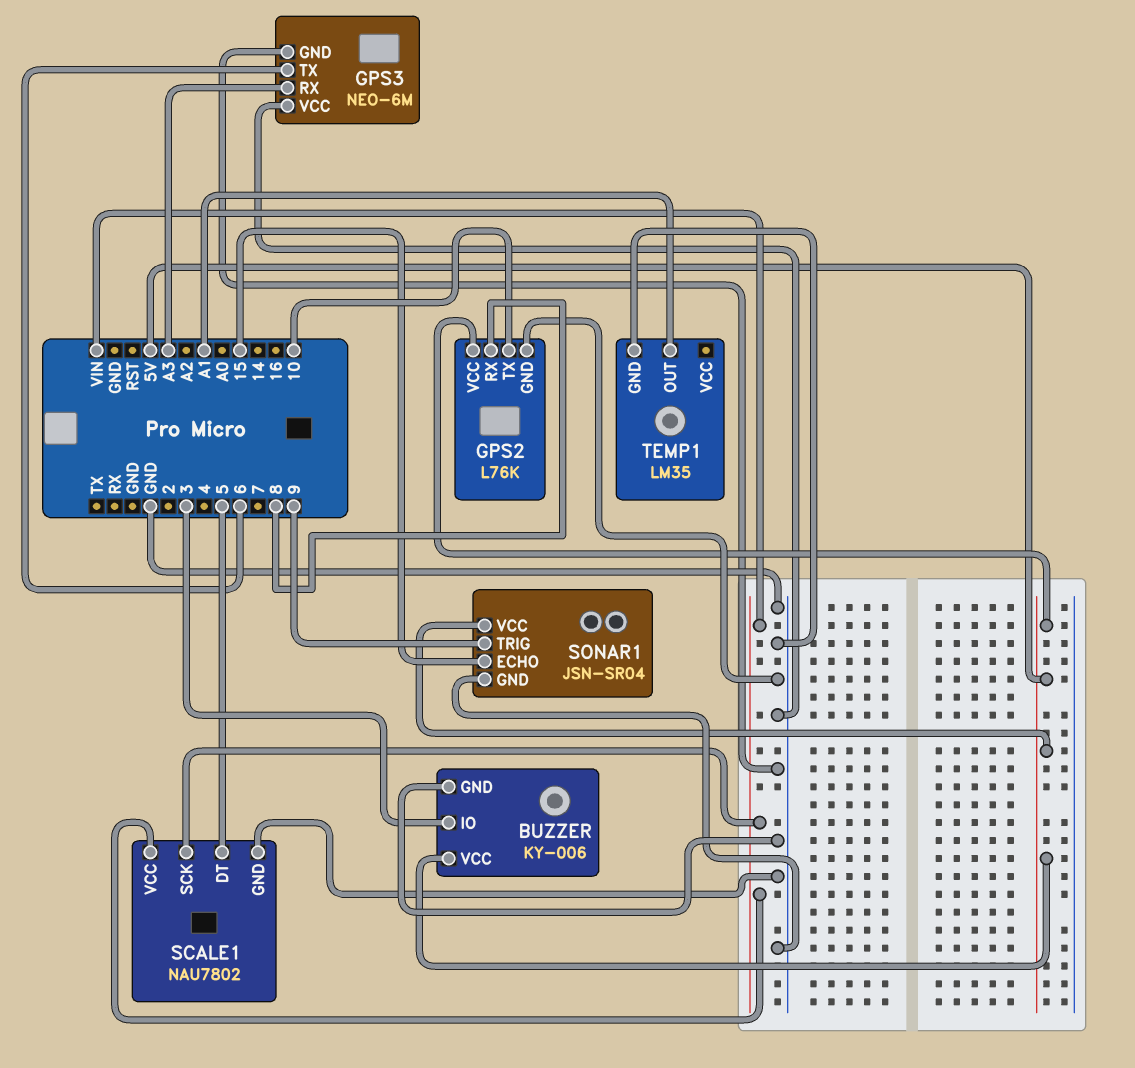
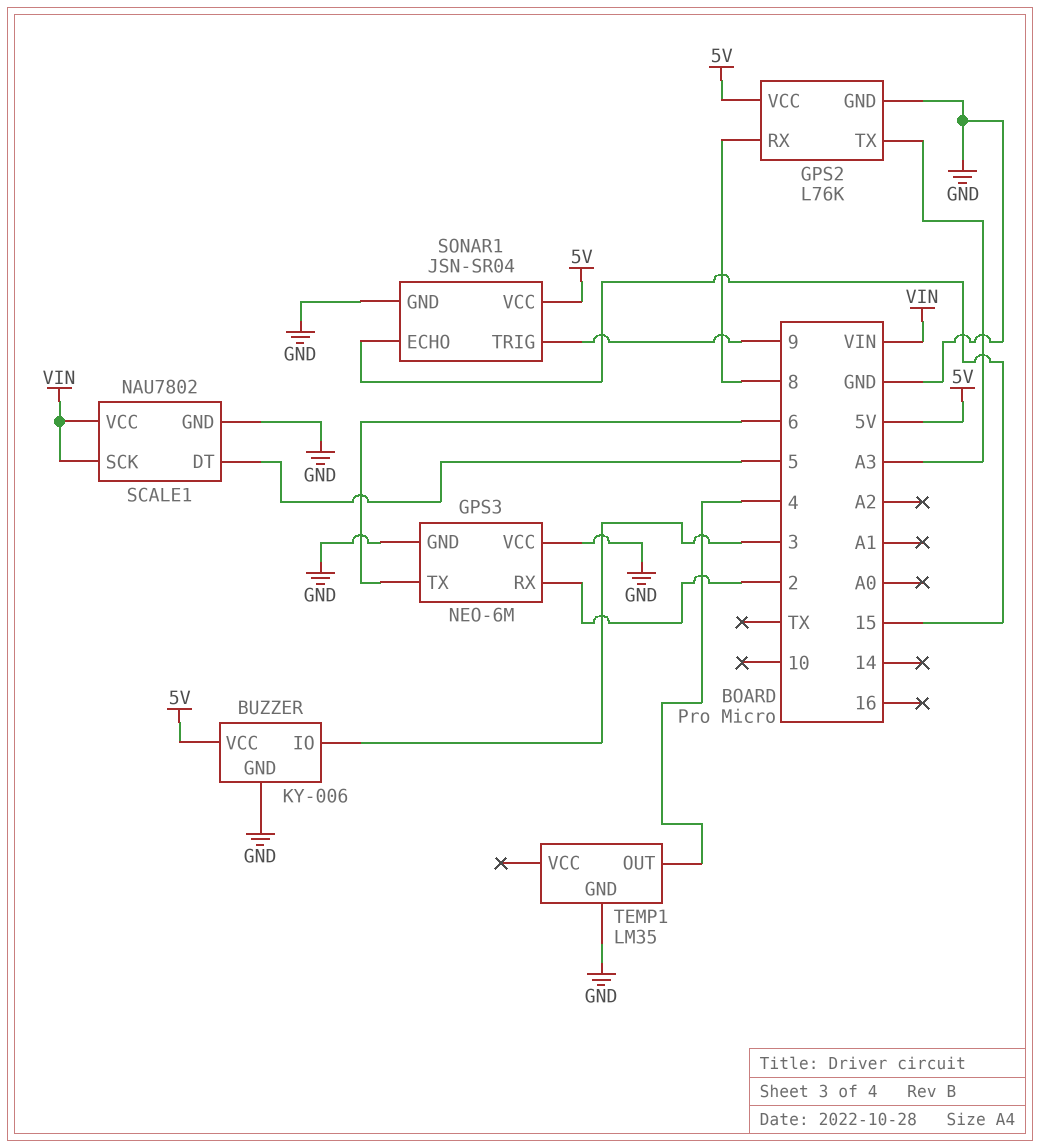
GPS2 pin TX: 10 -> A3
GPS3 pin RX: A3 -> 2
TEMP1 pin OUT: A1 -> 4

